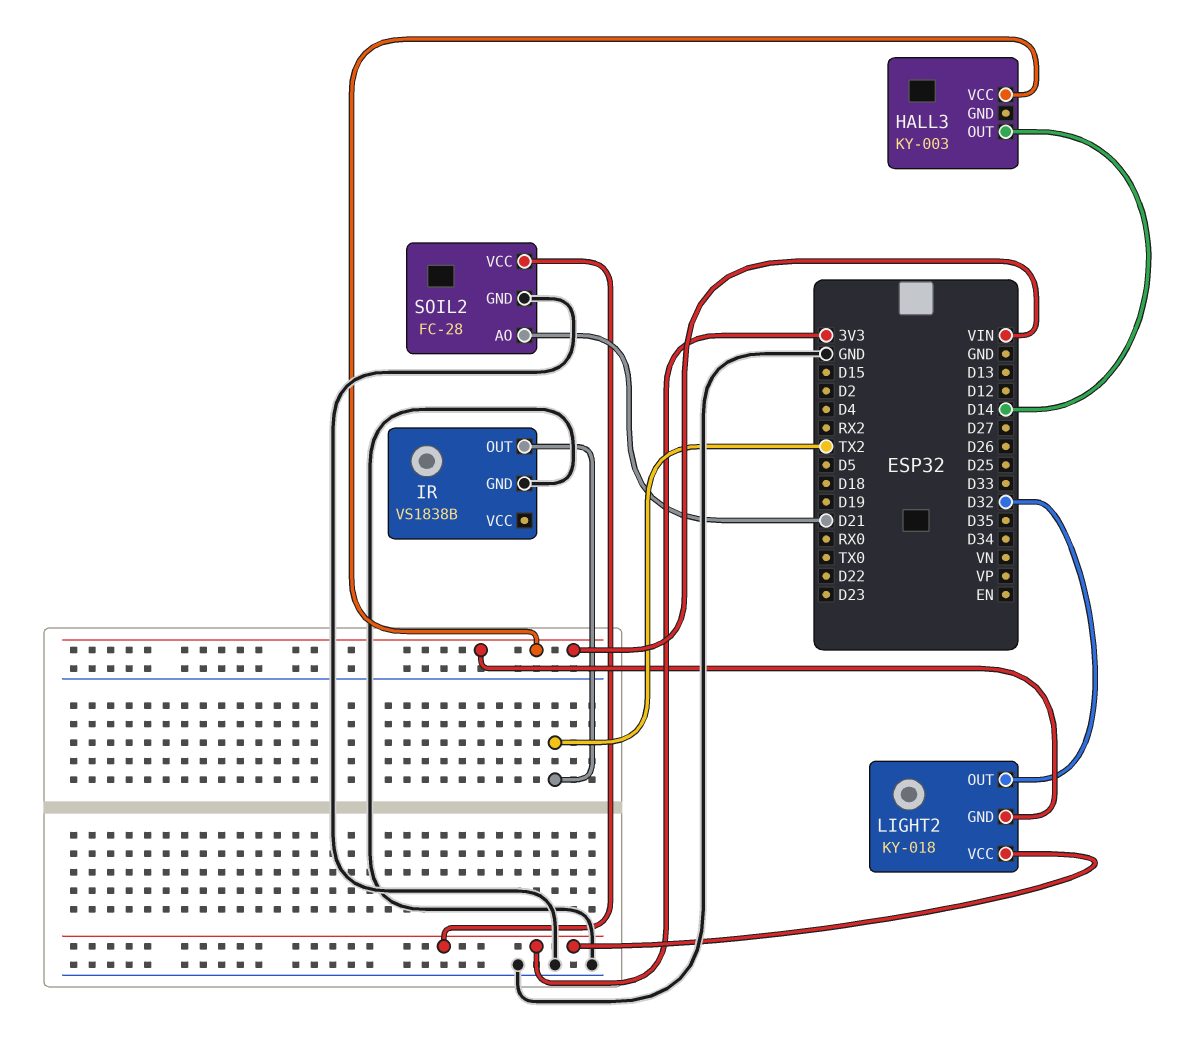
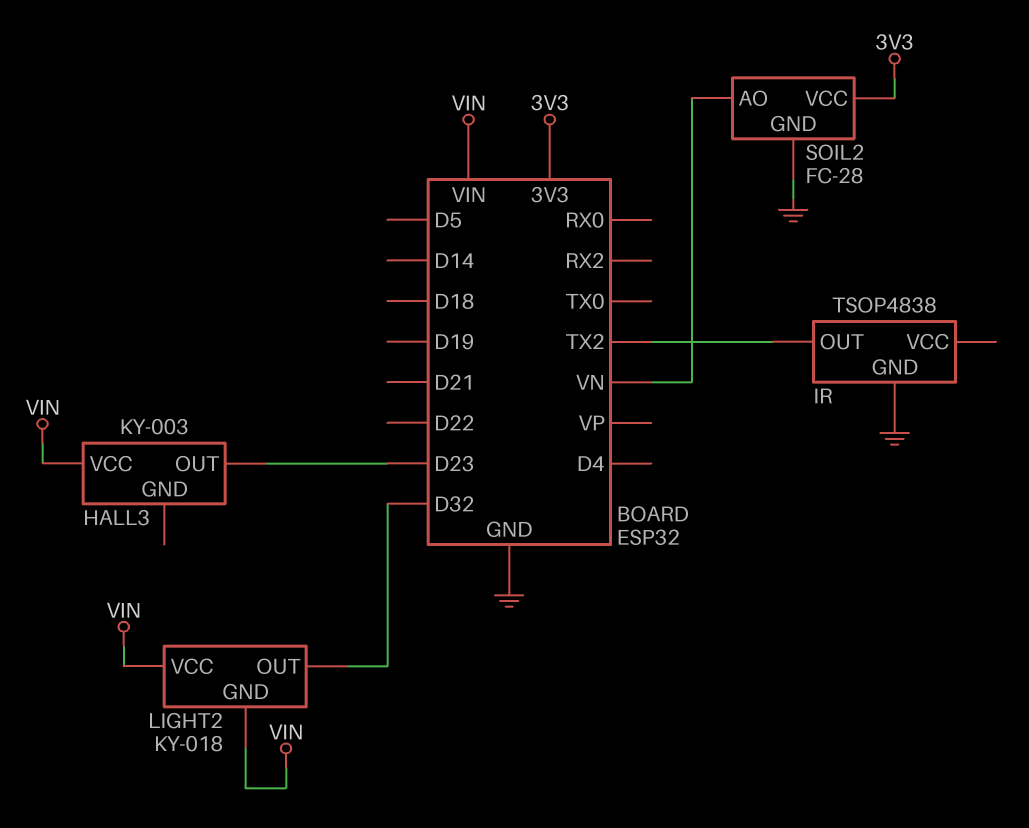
HALL3 pin OUT: D14 -> D23
IR: VS1838B -> TSOP4838
LIGHT2 pin VCC: 3V3 -> VIN
SOIL2 pin AO: D21 -> VN

